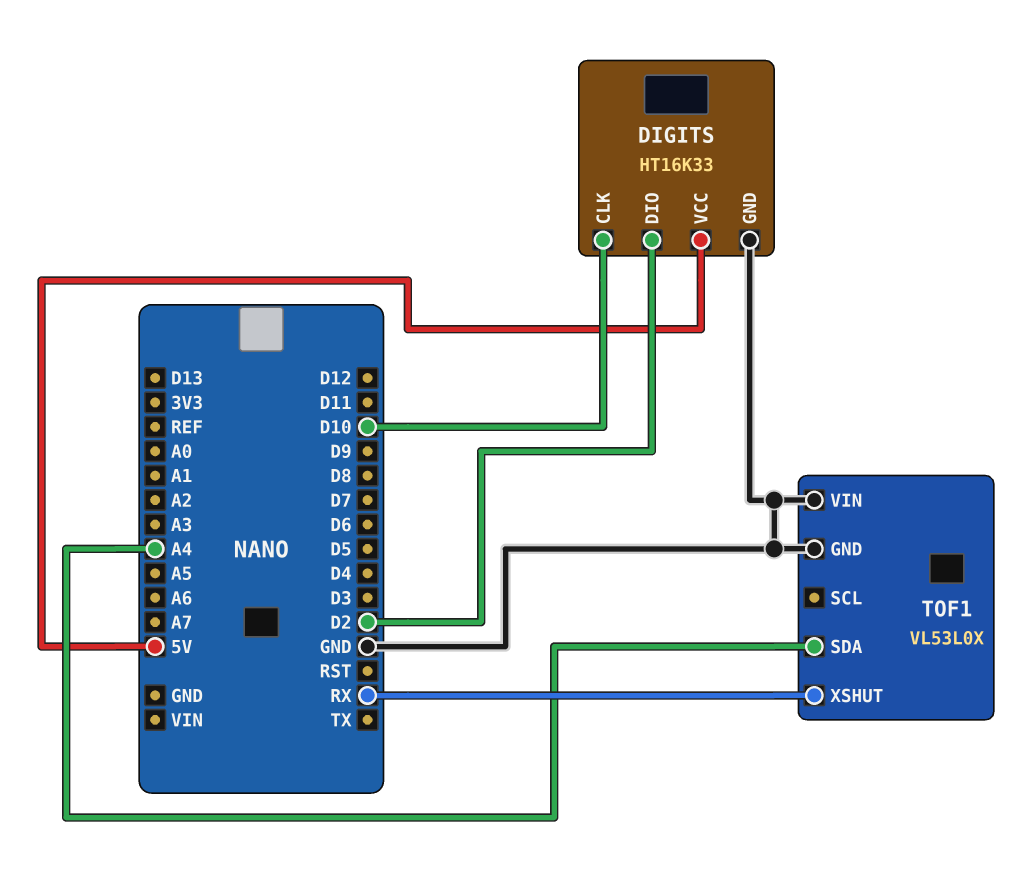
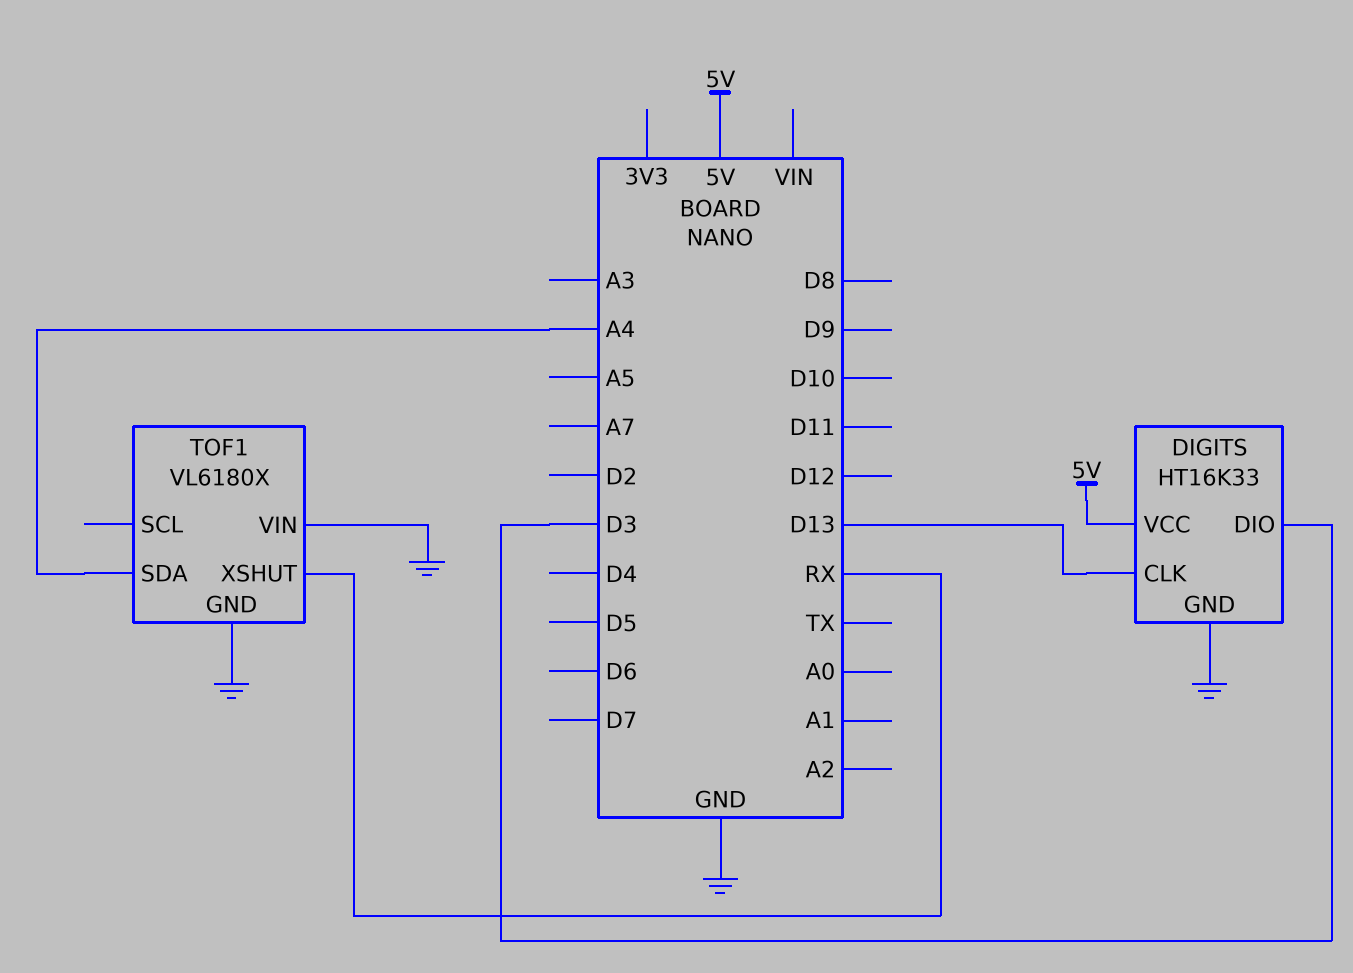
DIGITS pin CLK: D10 -> D13
DIGITS pin DIO: D2 -> D3
TOF1: VL53L0X -> VL6180X

